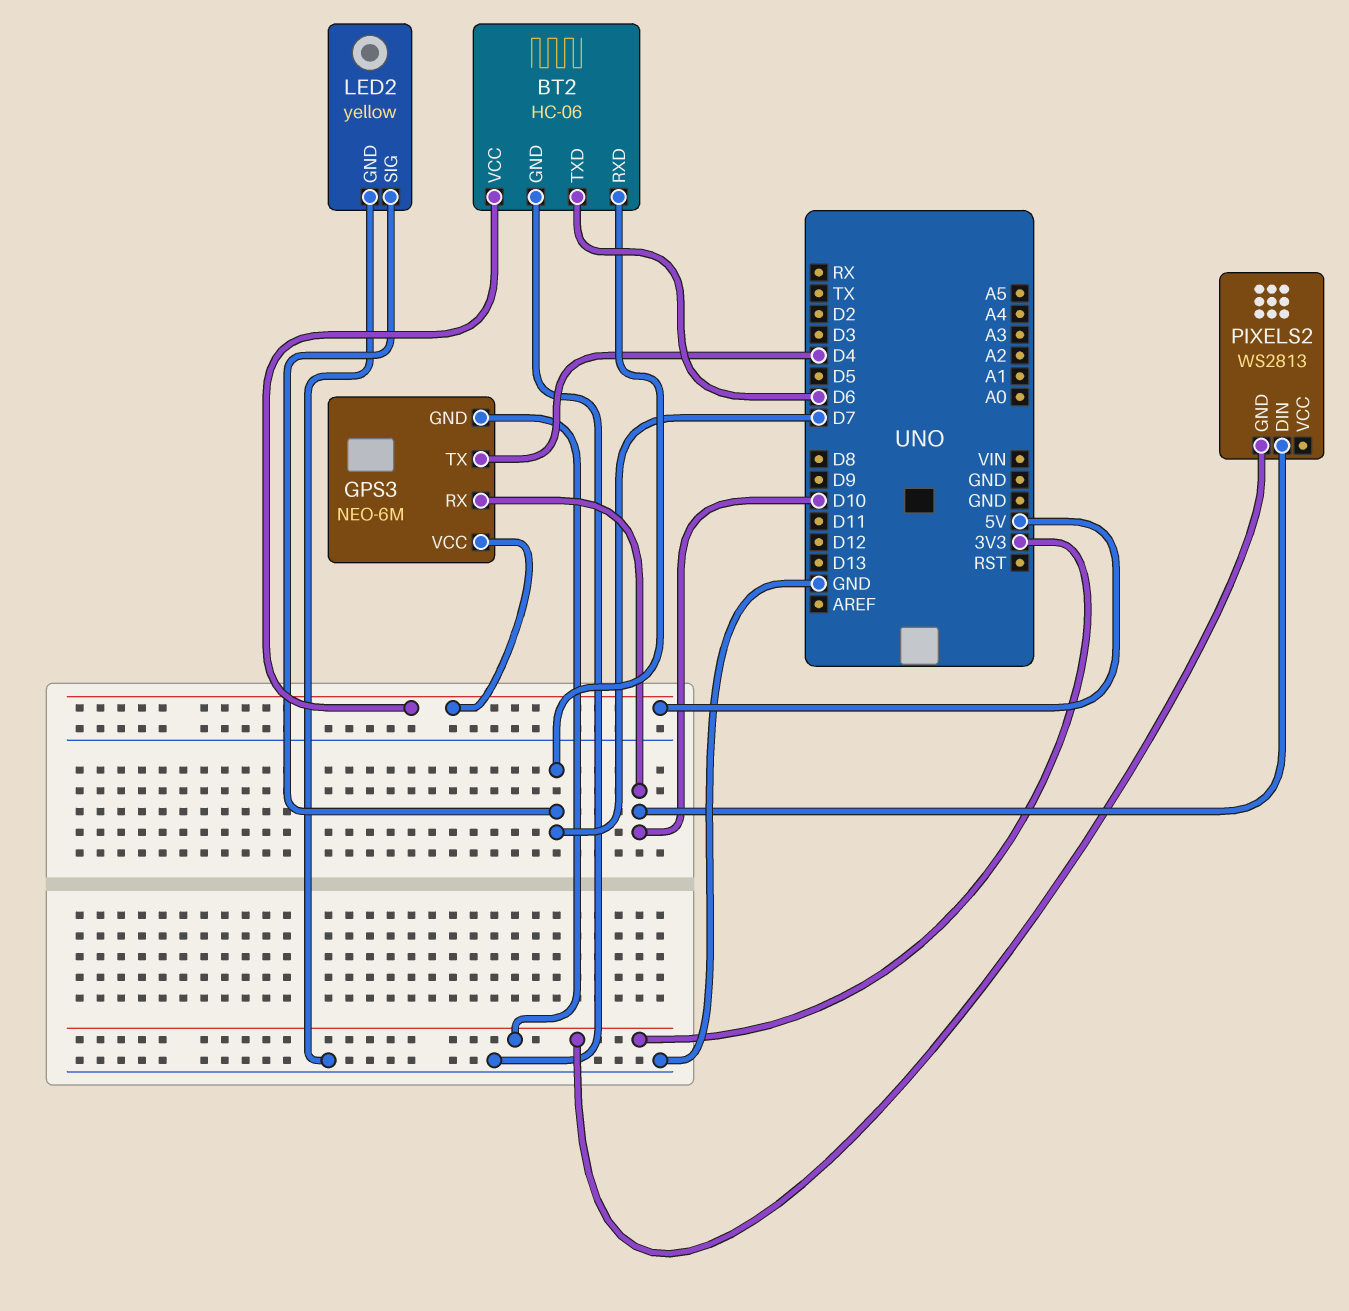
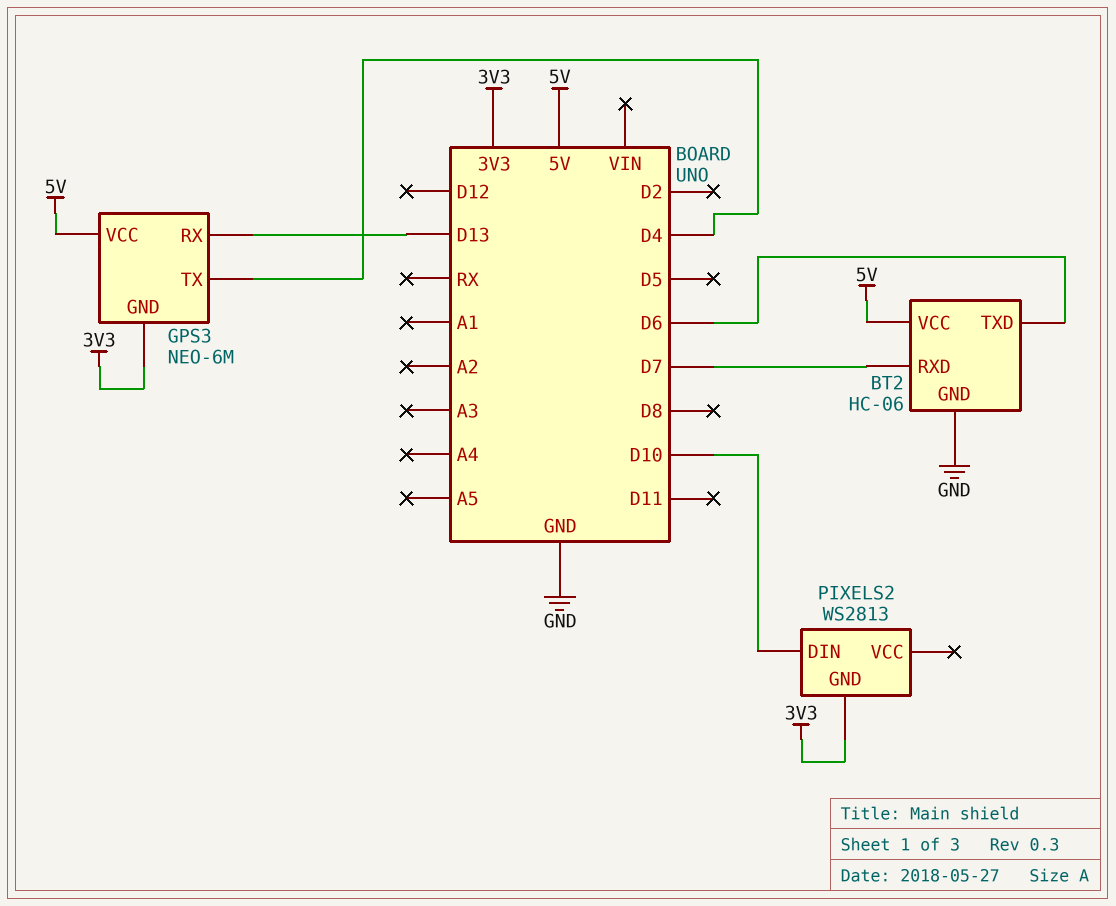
GPS3 pin RX: D10 -> D13
LED2: yellow -> none
LED2 pin GND: GND -> none
LED2 pin SIG: D7 -> none

